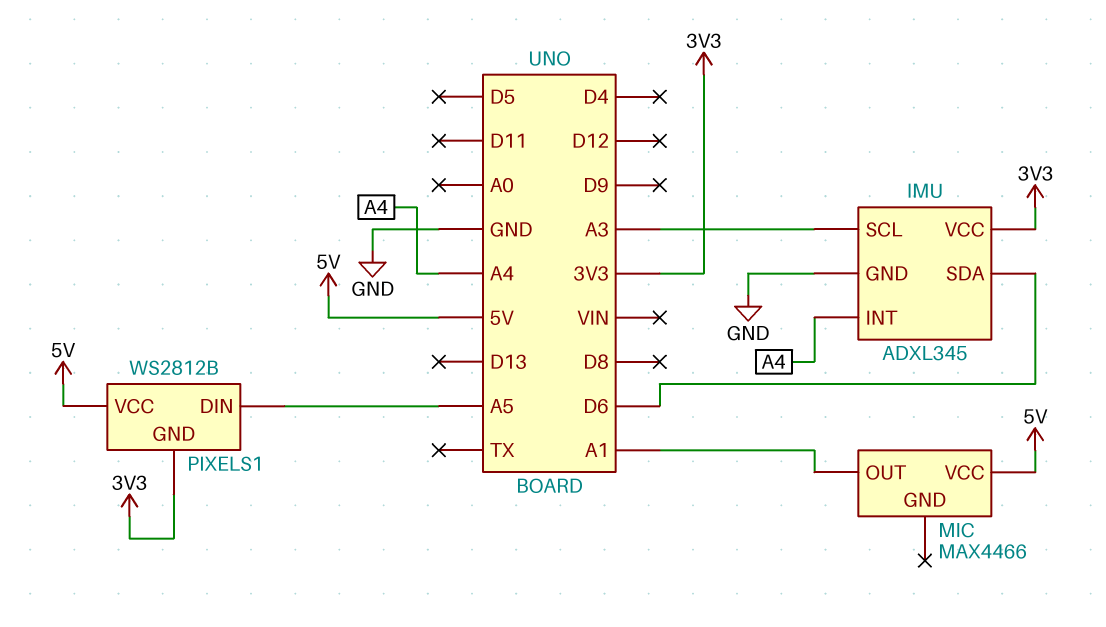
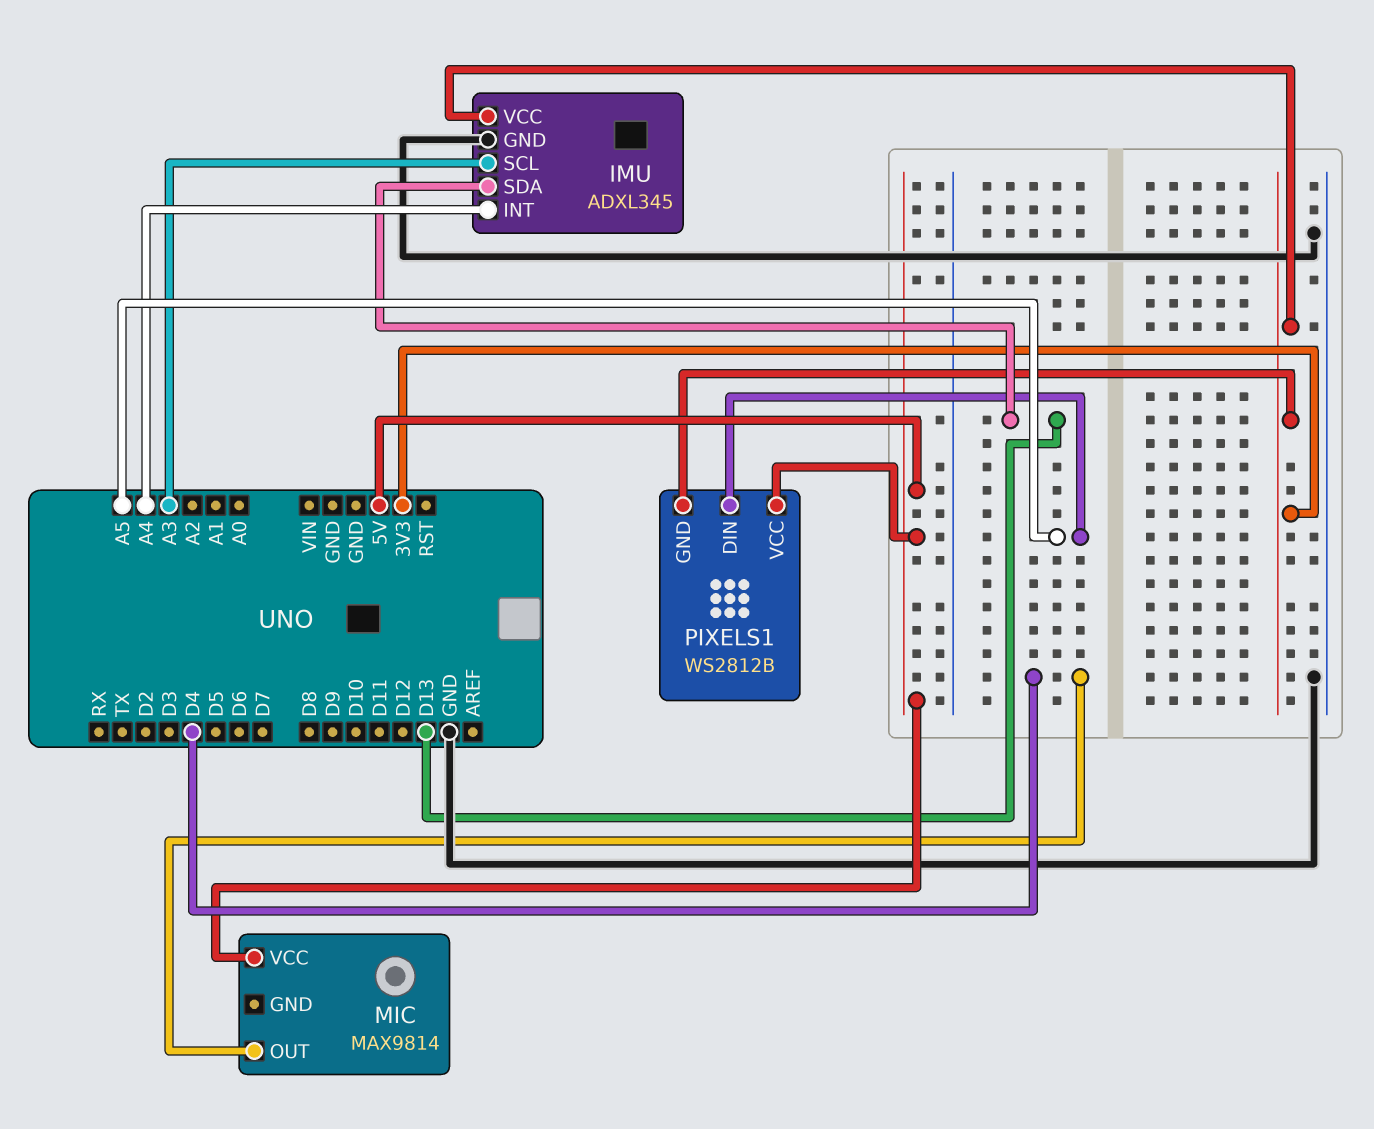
IMU pin SDA: D6 -> D13
MIC: MAX4466 -> MAX9814
MIC pin OUT: A1 -> D4

